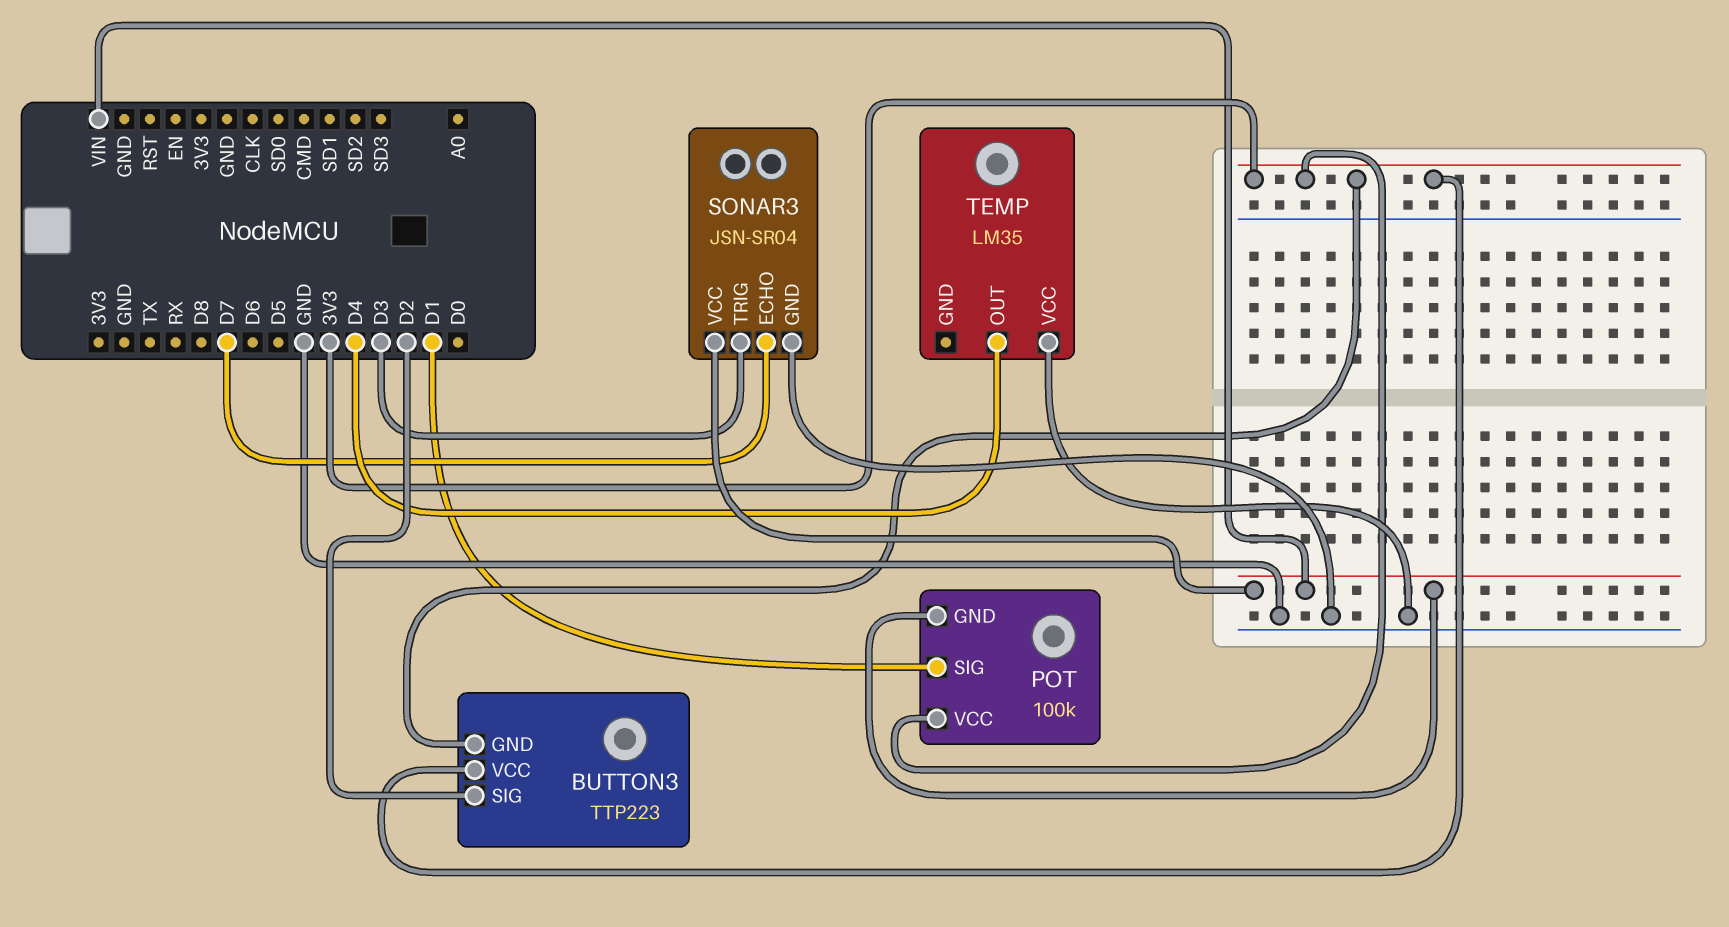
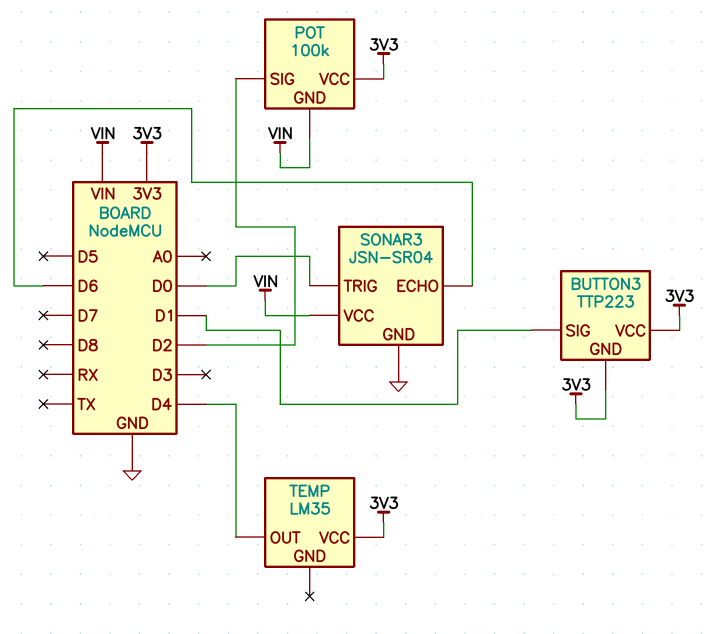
BUTTON3 pin SIG: D2 -> D1
POT pin SIG: D1 -> D2
SONAR3 pin ECHO: D7 -> D6
SONAR3 pin TRIG: D3 -> D0
TEMP pin VCC: GND -> 3V3

